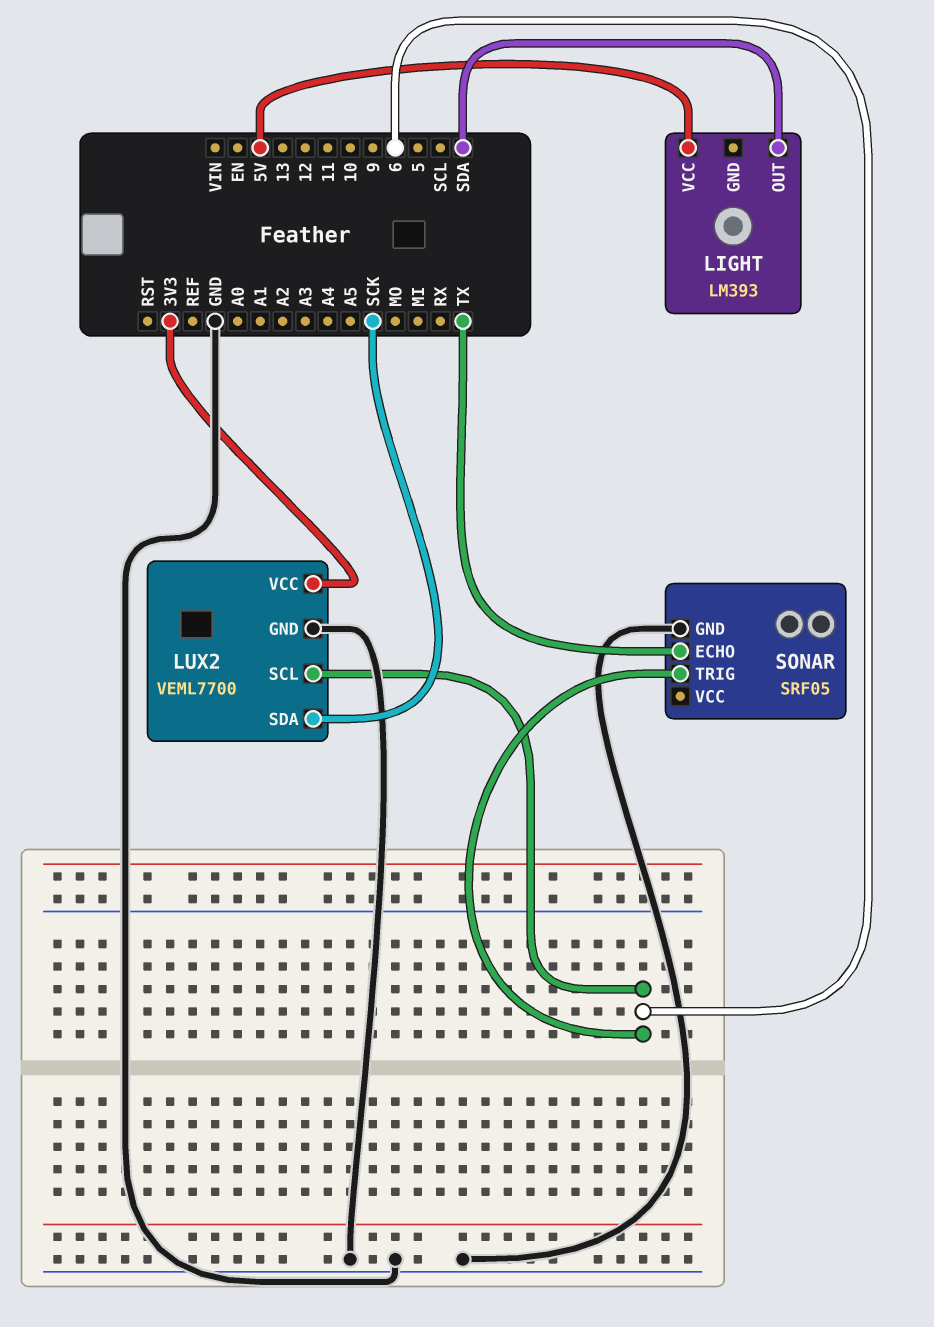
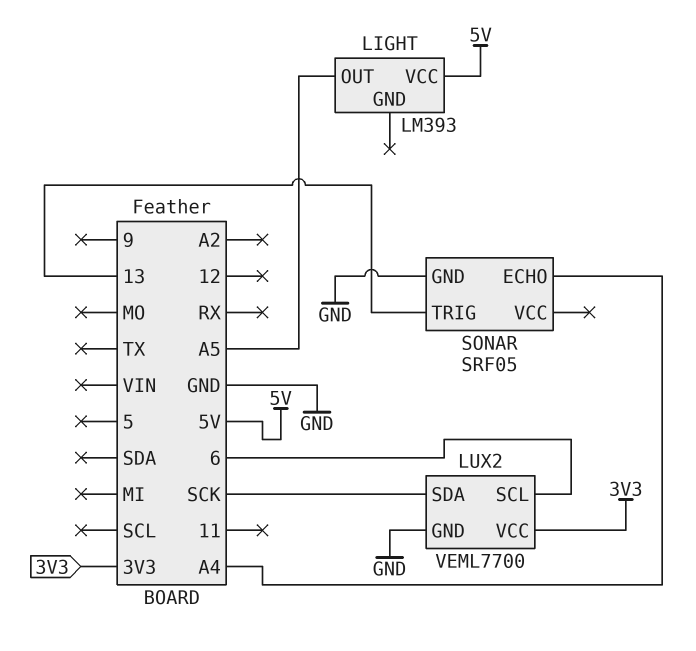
LIGHT pin OUT: SDA -> A5
SONAR pin ECHO: TX -> A4
SONAR pin TRIG: 6 -> 13

